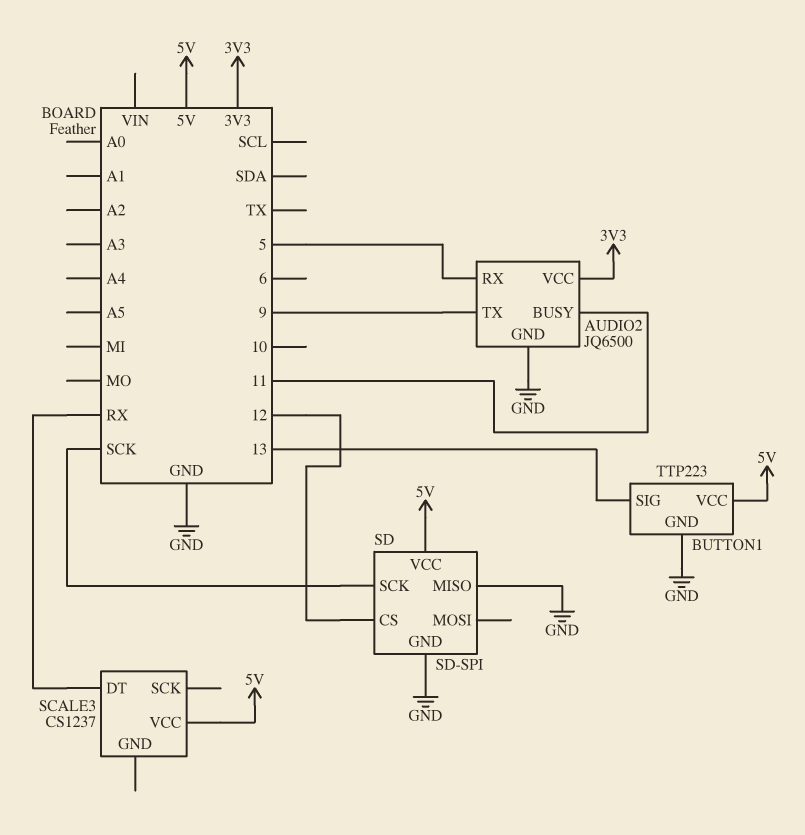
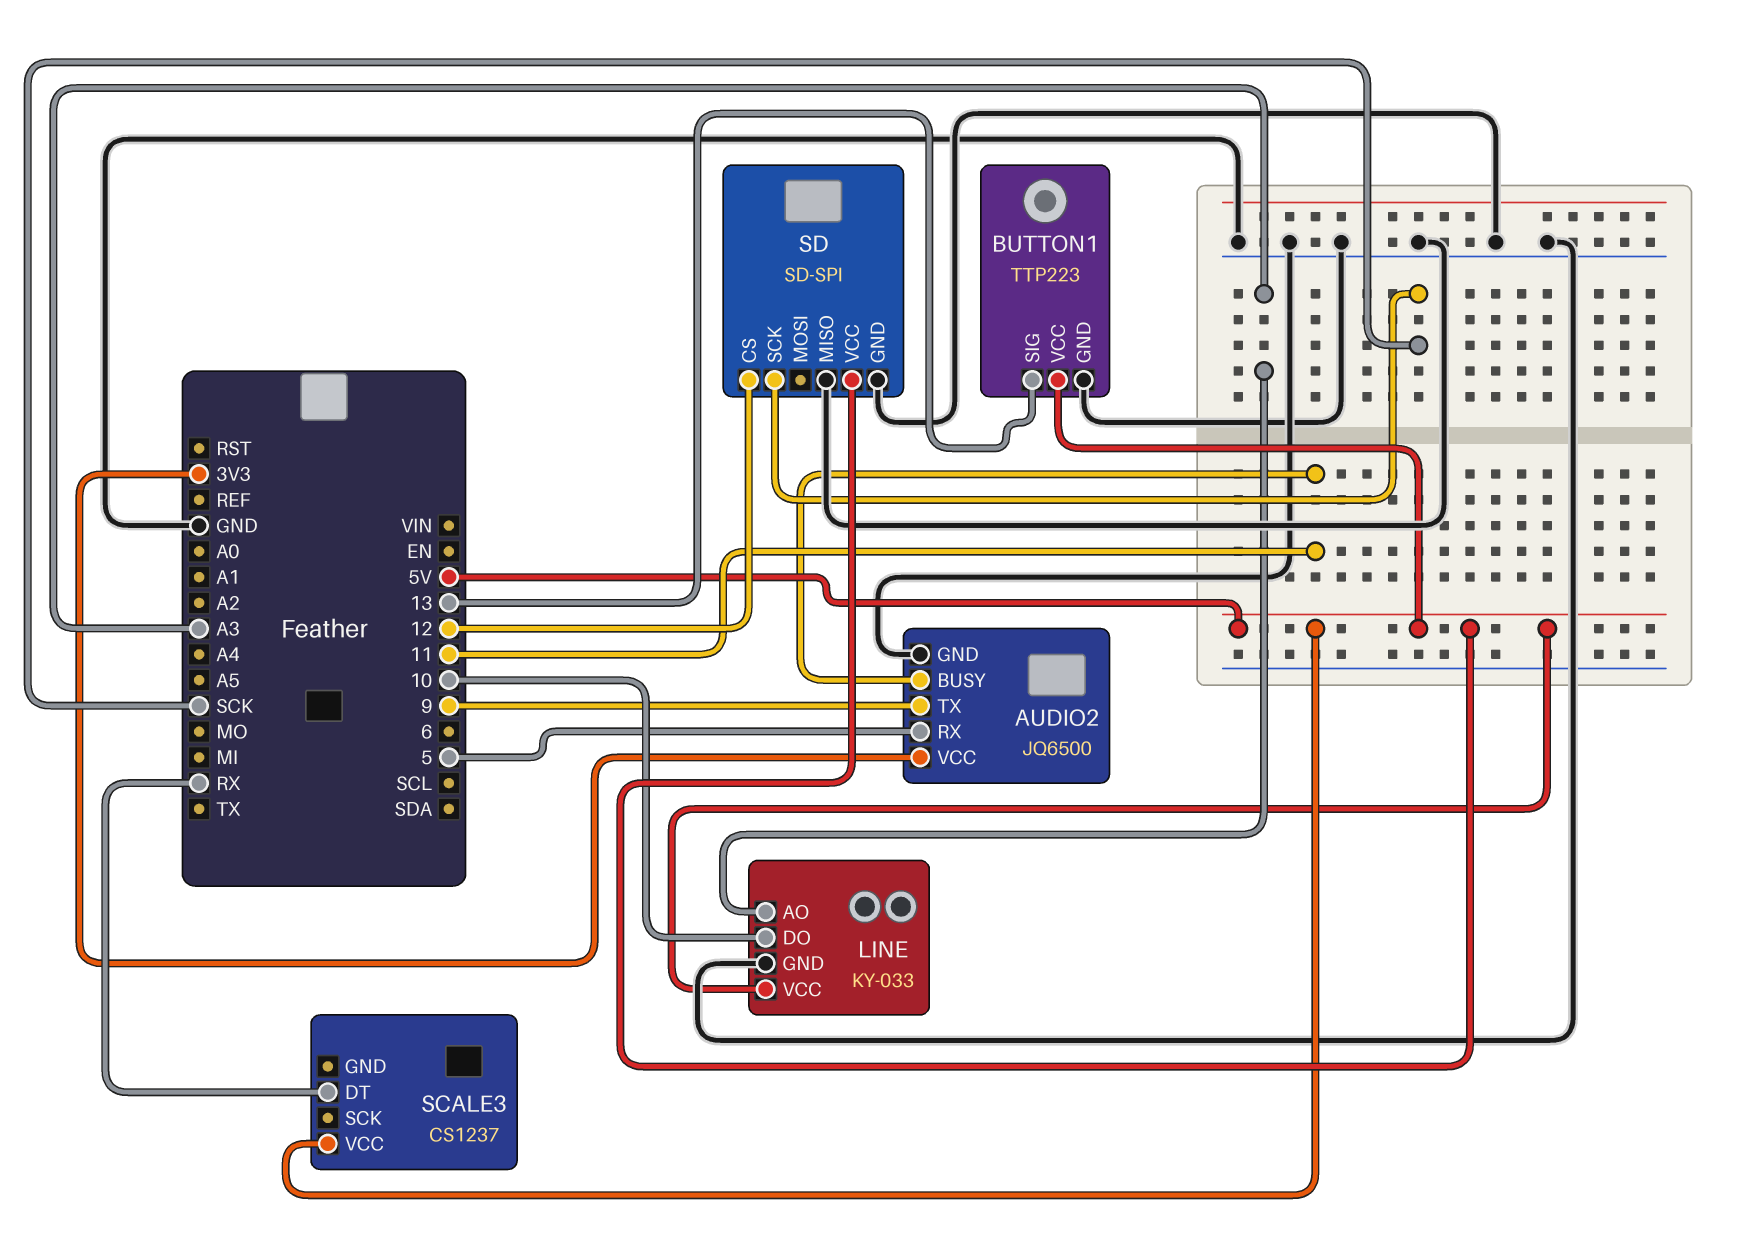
LINE: none -> KY-033
LINE pin AO: none -> A3
LINE pin DO: none -> 10
LINE pin GND: none -> GND
LINE pin VCC: none -> 5V

